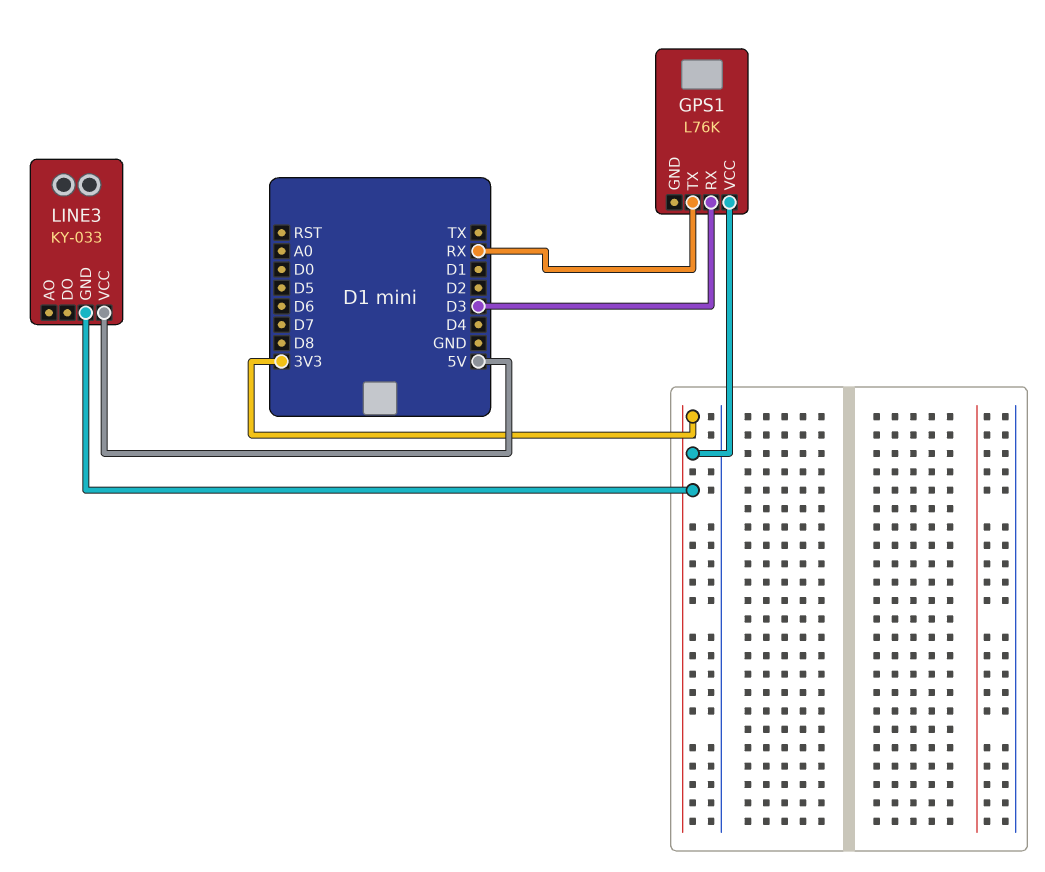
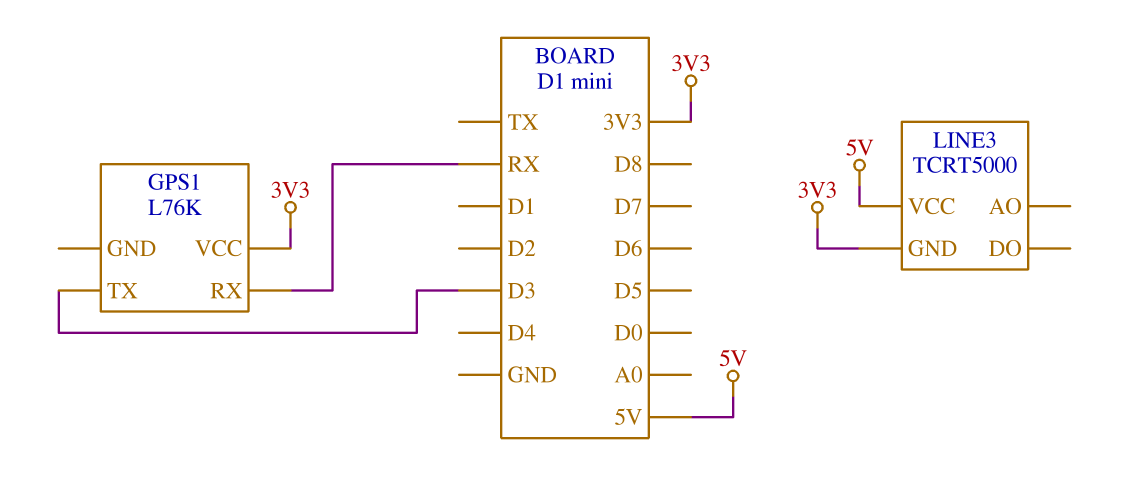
GPS1 pin RX: D3 -> RX
GPS1 pin TX: RX -> D3
LINE3: KY-033 -> TCRT5000

